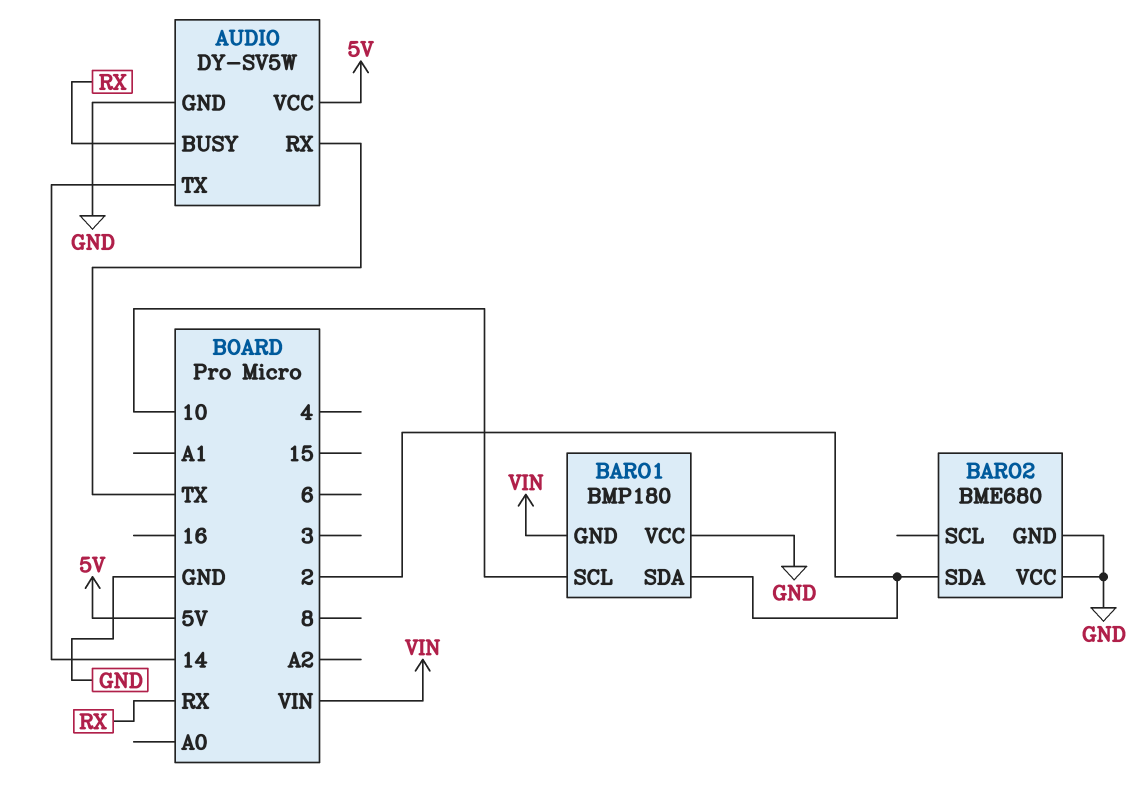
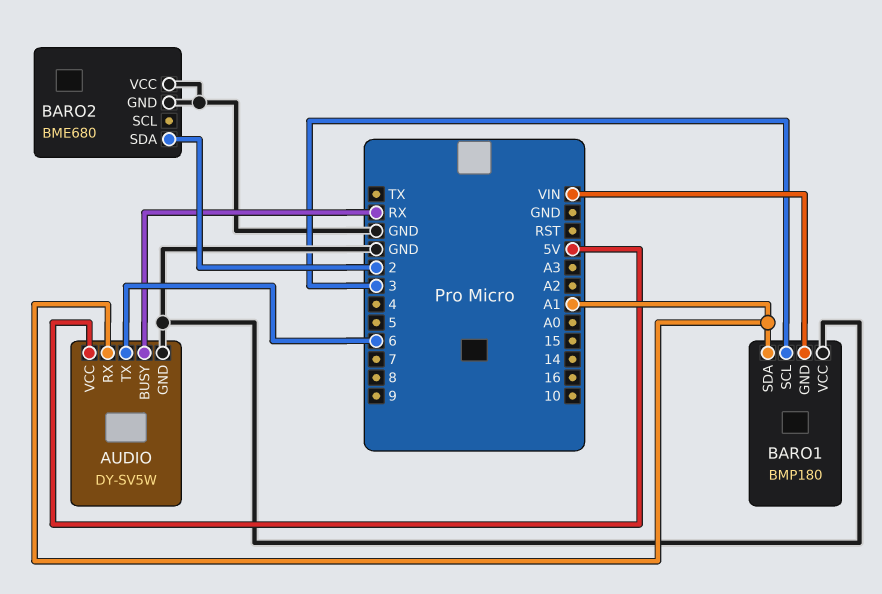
AUDIO pin RX: TX -> A1
AUDIO pin TX: 14 -> 6
BARO1 pin SCL: 10 -> 3
BARO1 pin SDA: 2 -> A1

